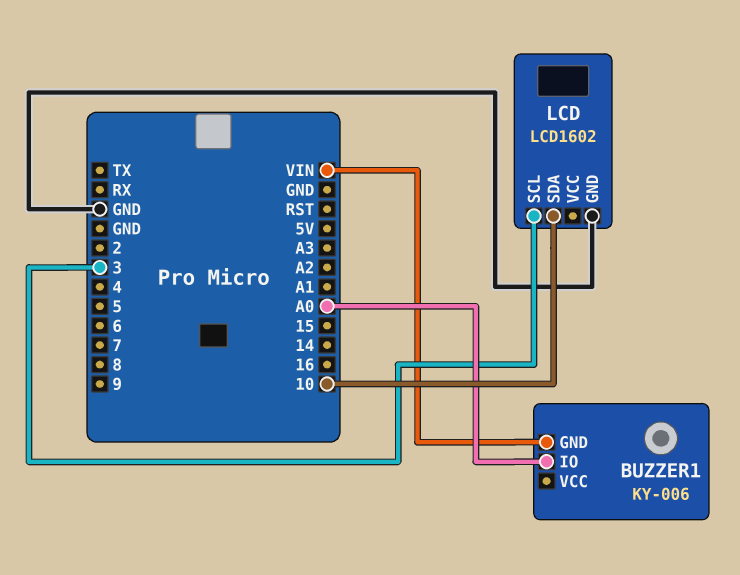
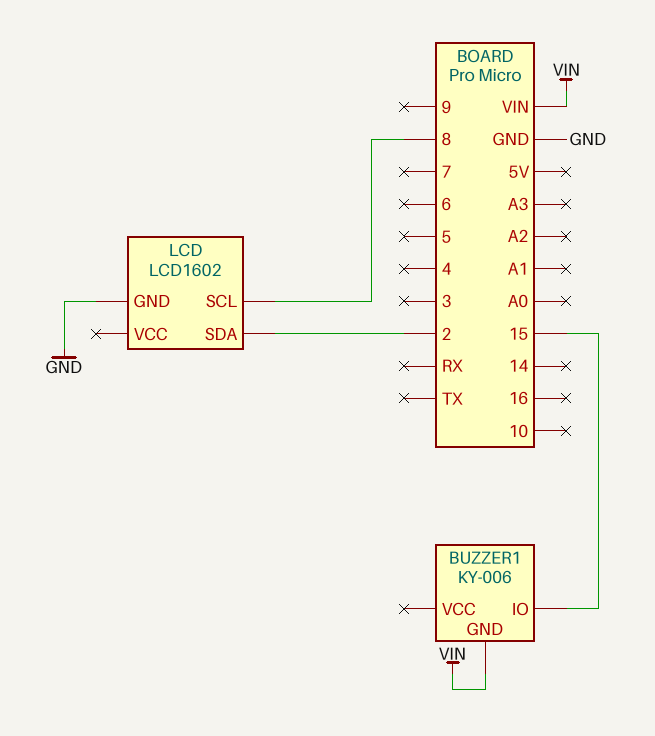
BUZZER1 pin IO: A0 -> 15
LCD pin SCL: 3 -> 8
LCD pin SDA: 10 -> 2

